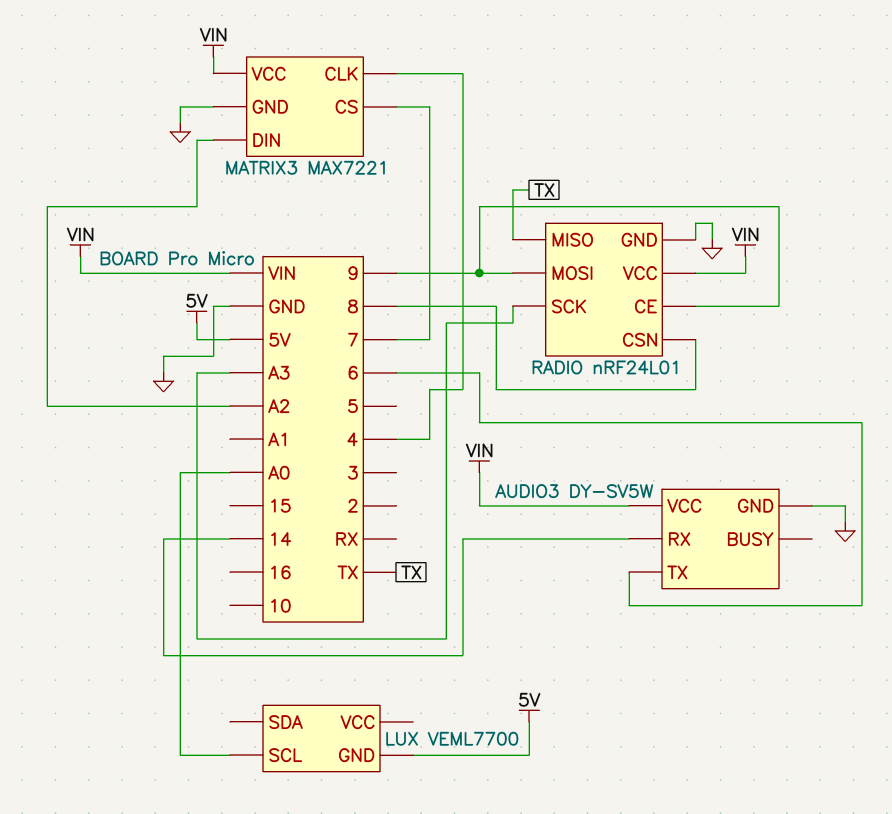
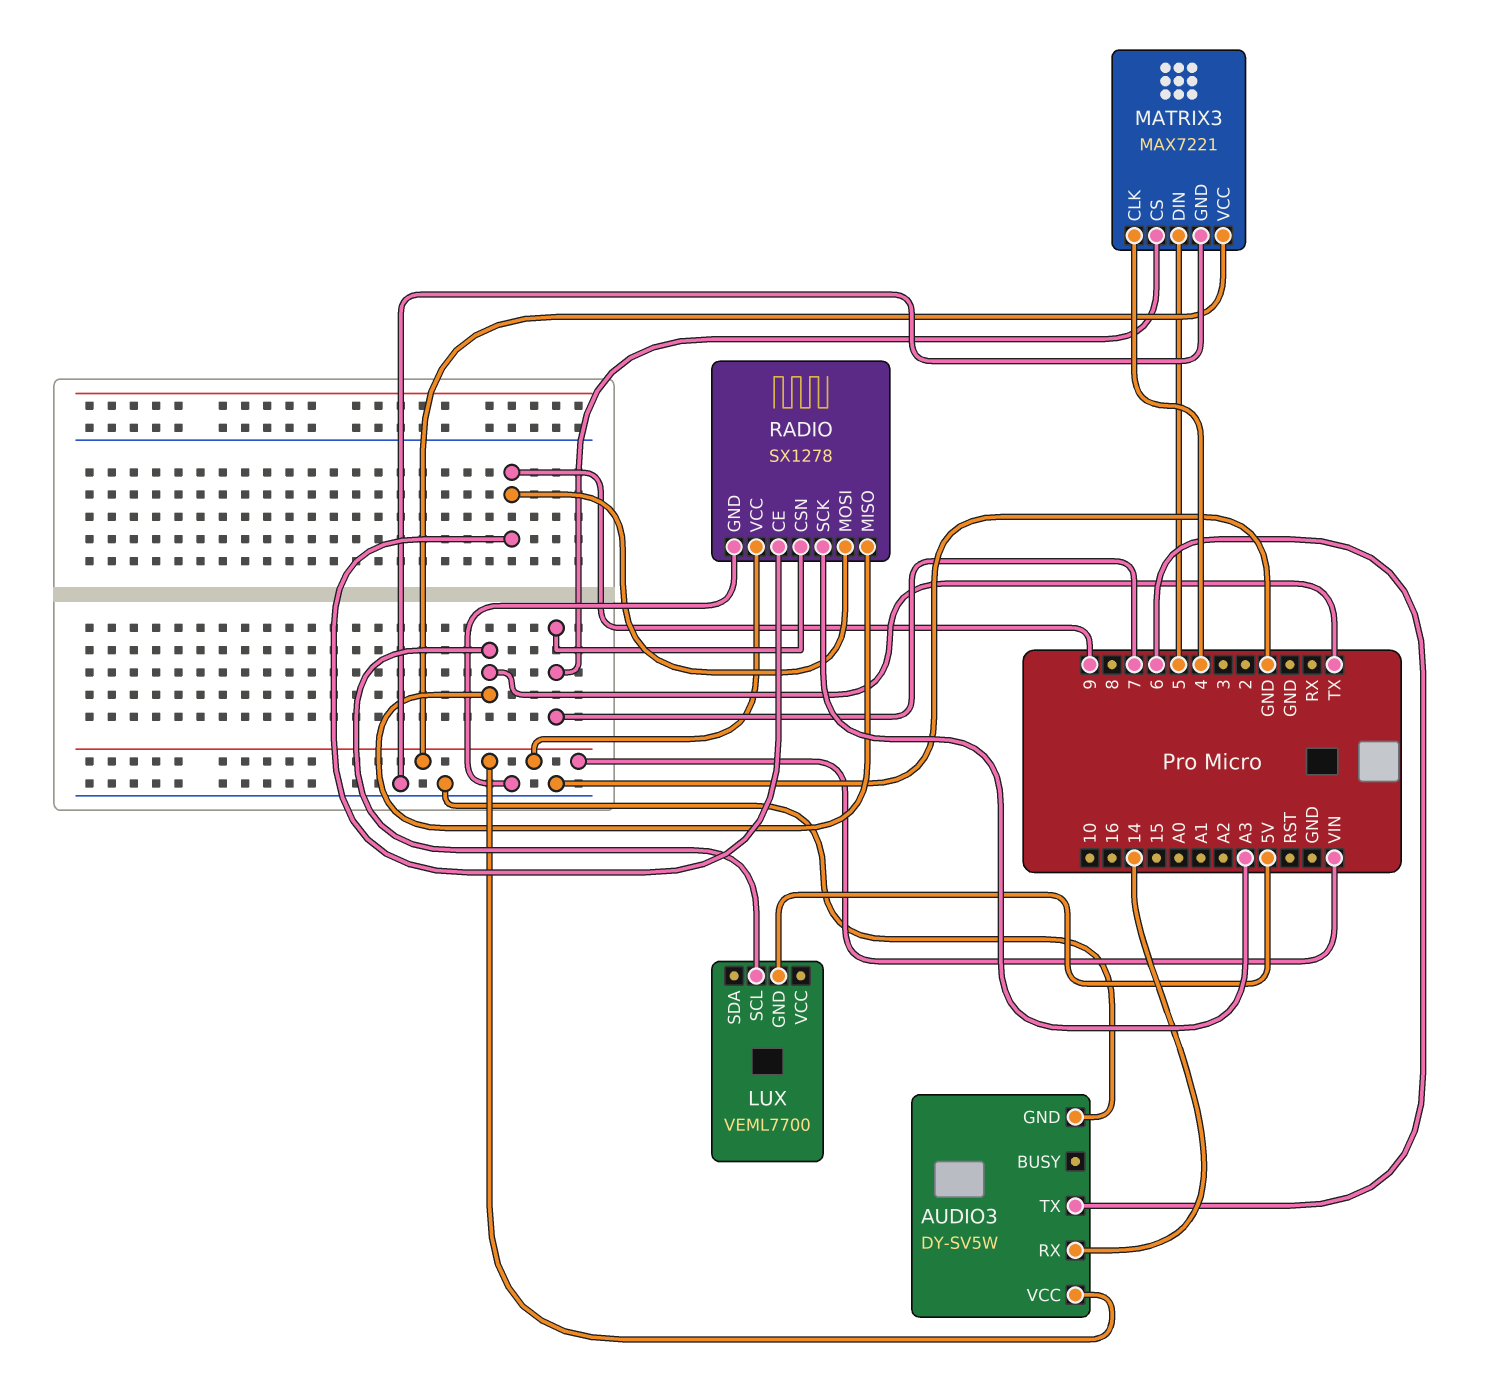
LUX pin SCL: A0 -> TX
MATRIX3 pin DIN: A2 -> 5
RADIO: nRF24L01 -> SX1278
RADIO pin CSN: 8 -> 7

